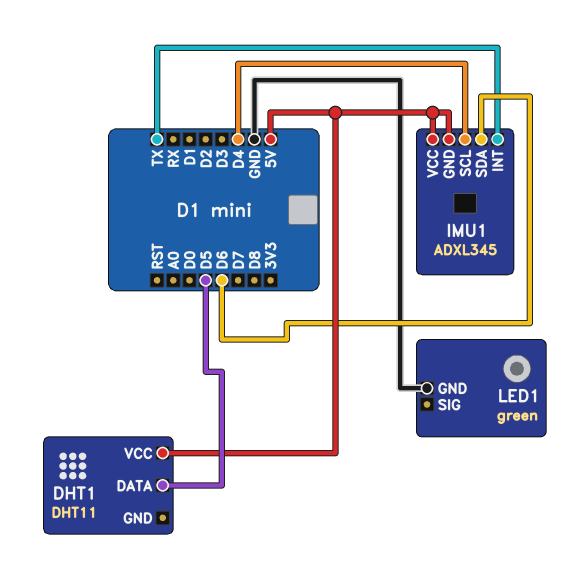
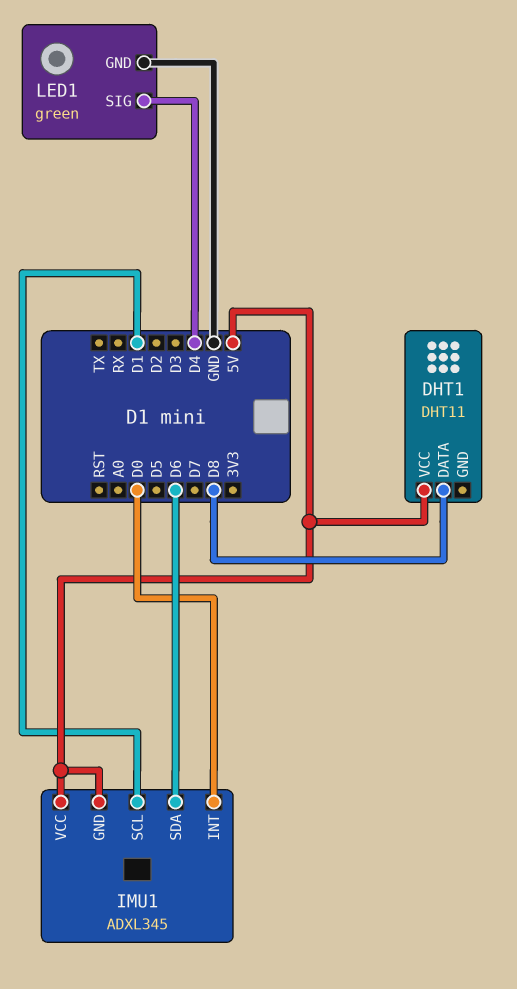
DHT1 pin DATA: D5 -> D8
IMU1 pin INT: TX -> D0
IMU1 pin SCL: D4 -> D1
LED1 pin SIG: none -> D4

